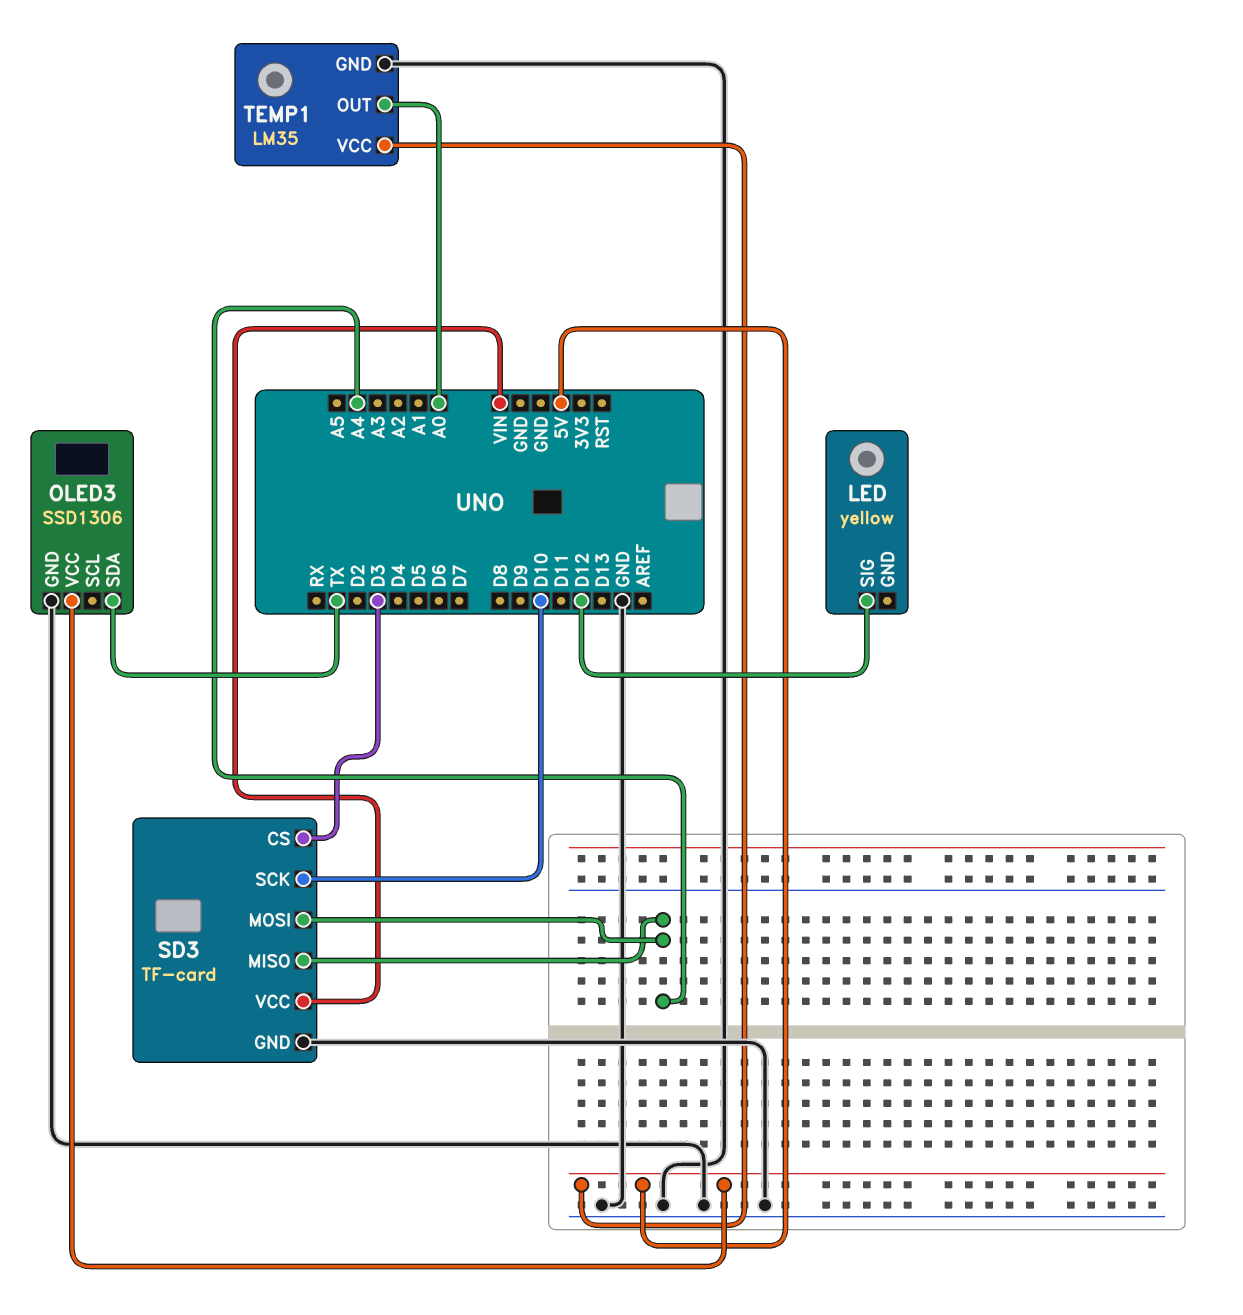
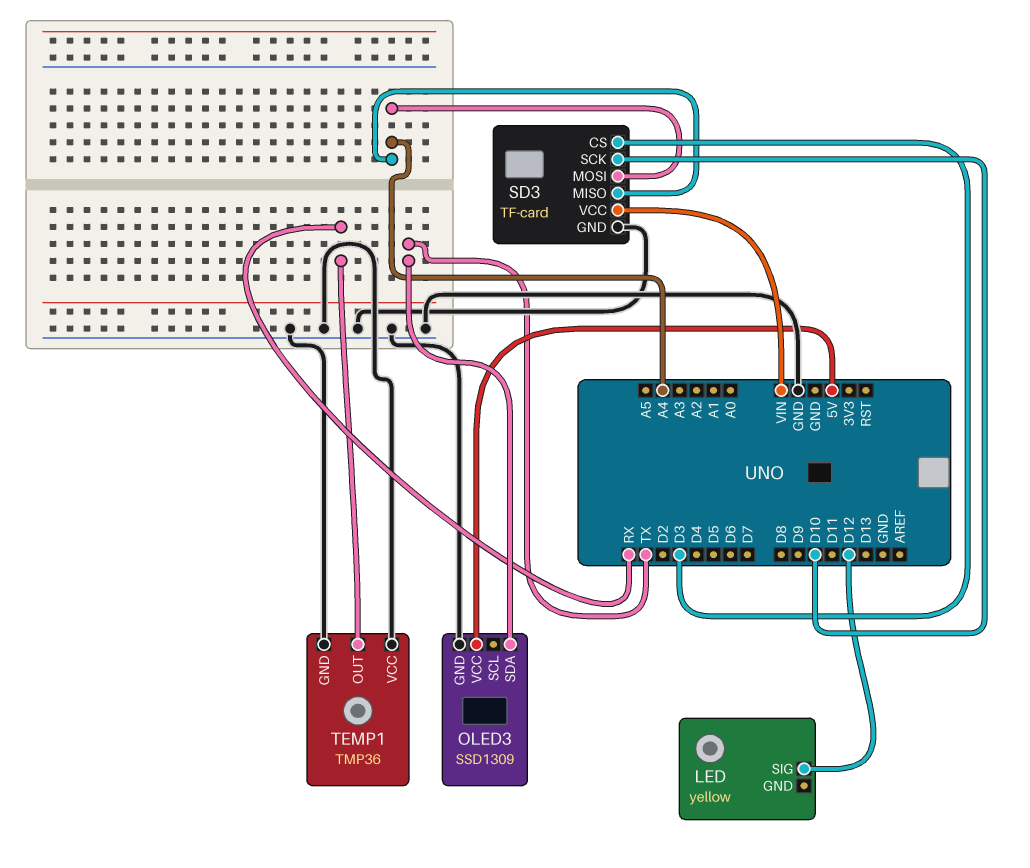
OLED3: SSD1306 -> SSD1309
TEMP1: LM35 -> TMP36
TEMP1 pin OUT: A0 -> RX
TEMP1 pin VCC: 5V -> GND

